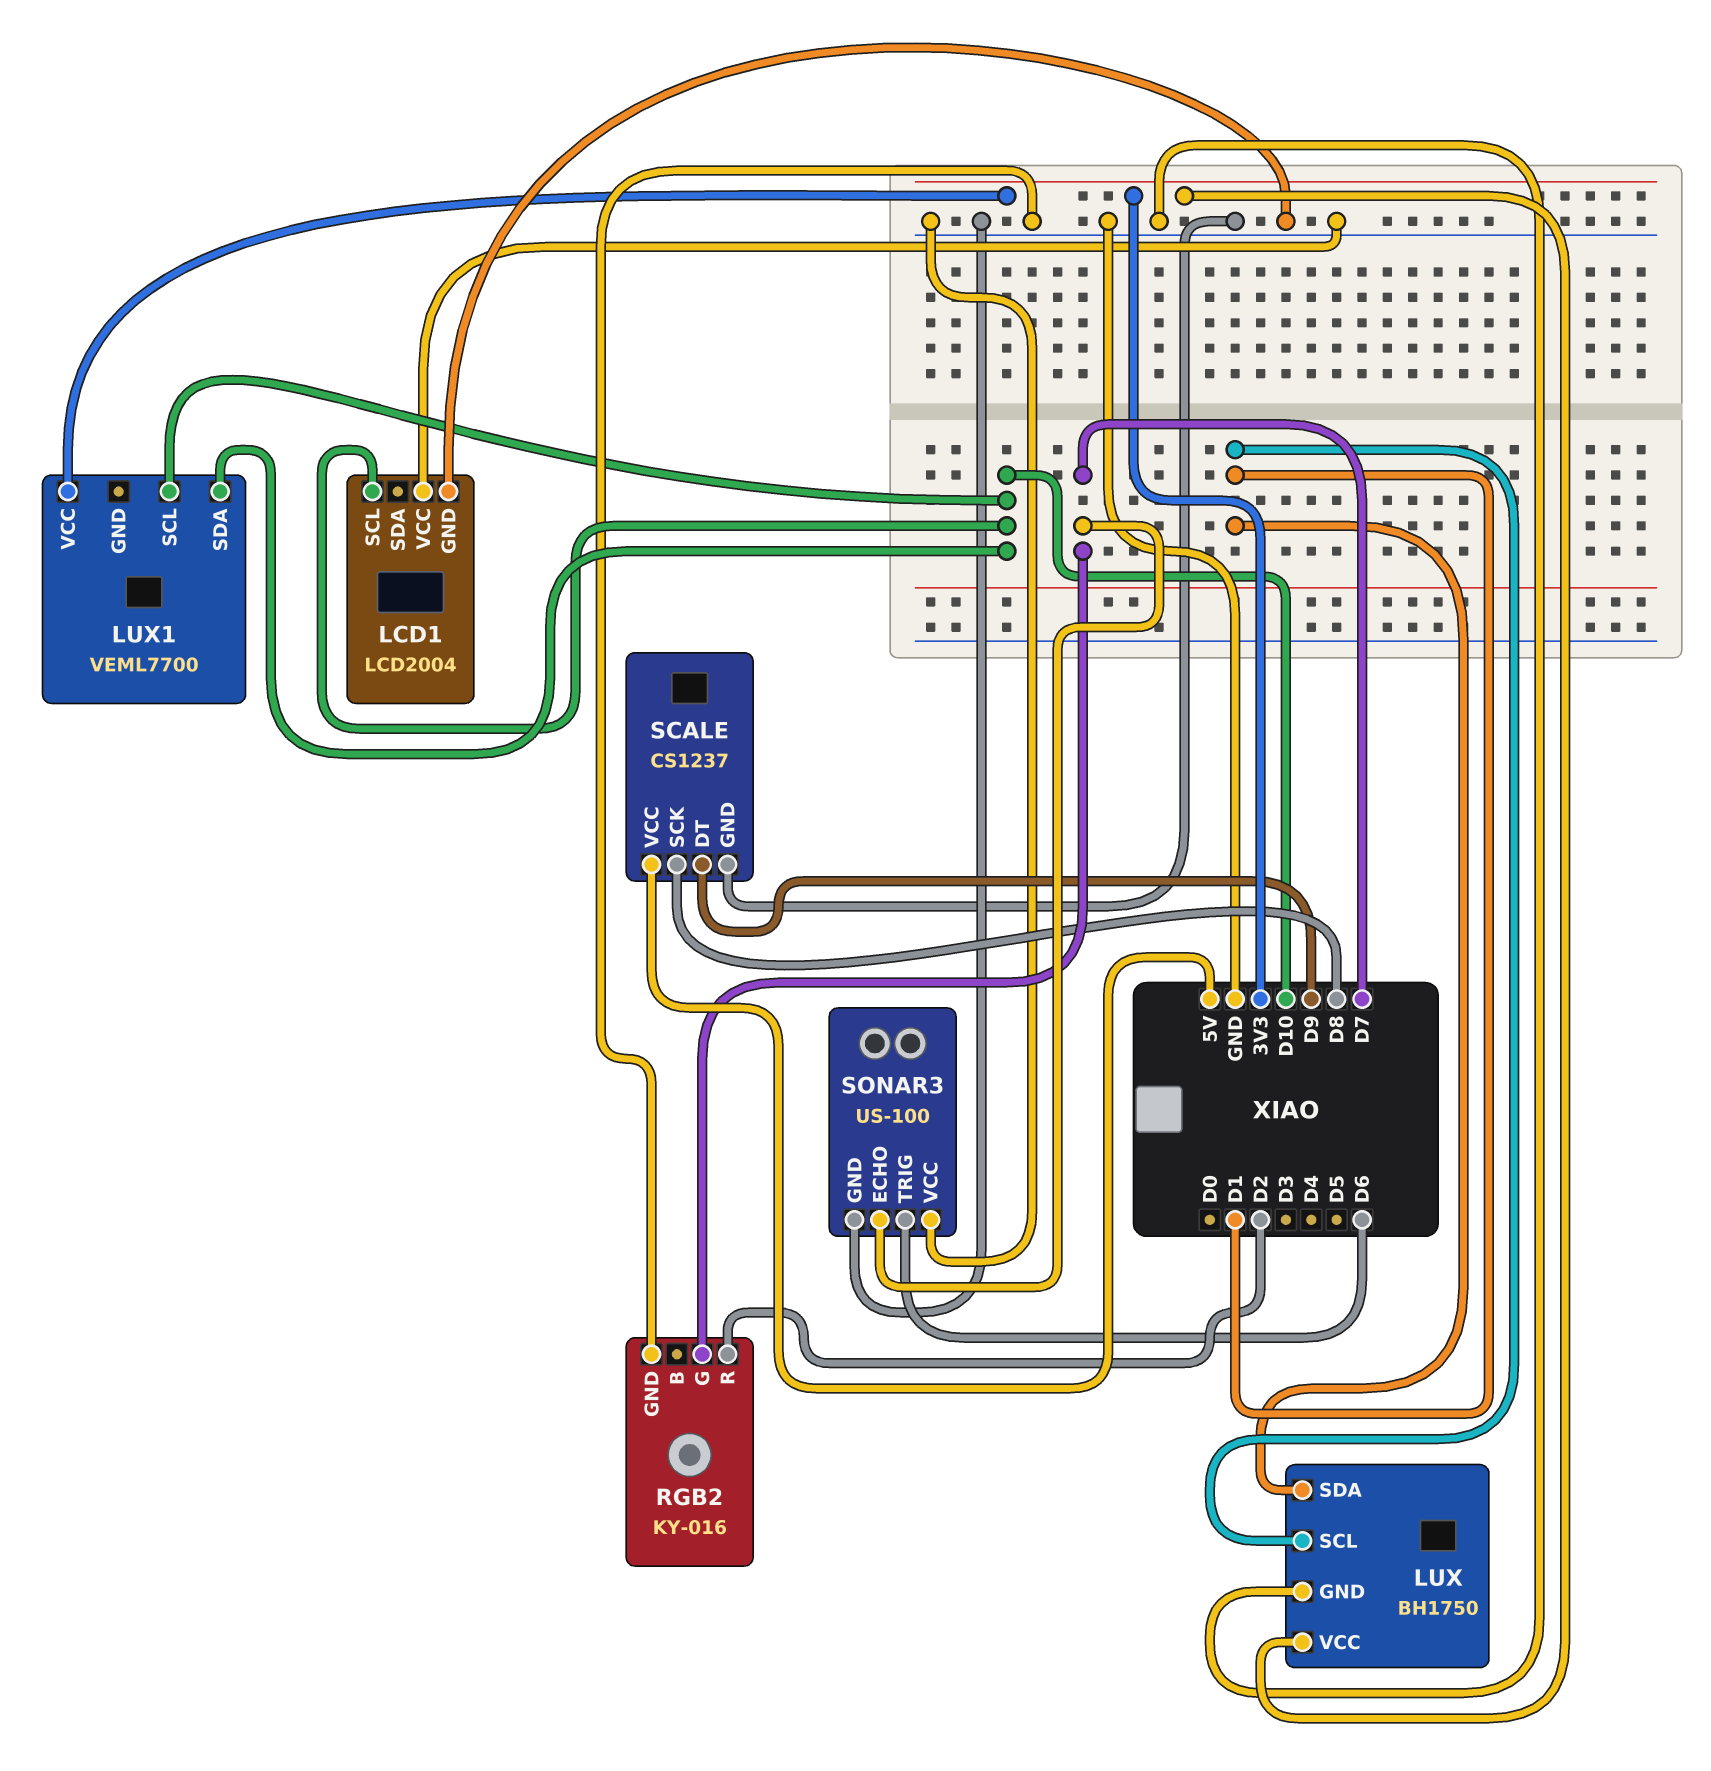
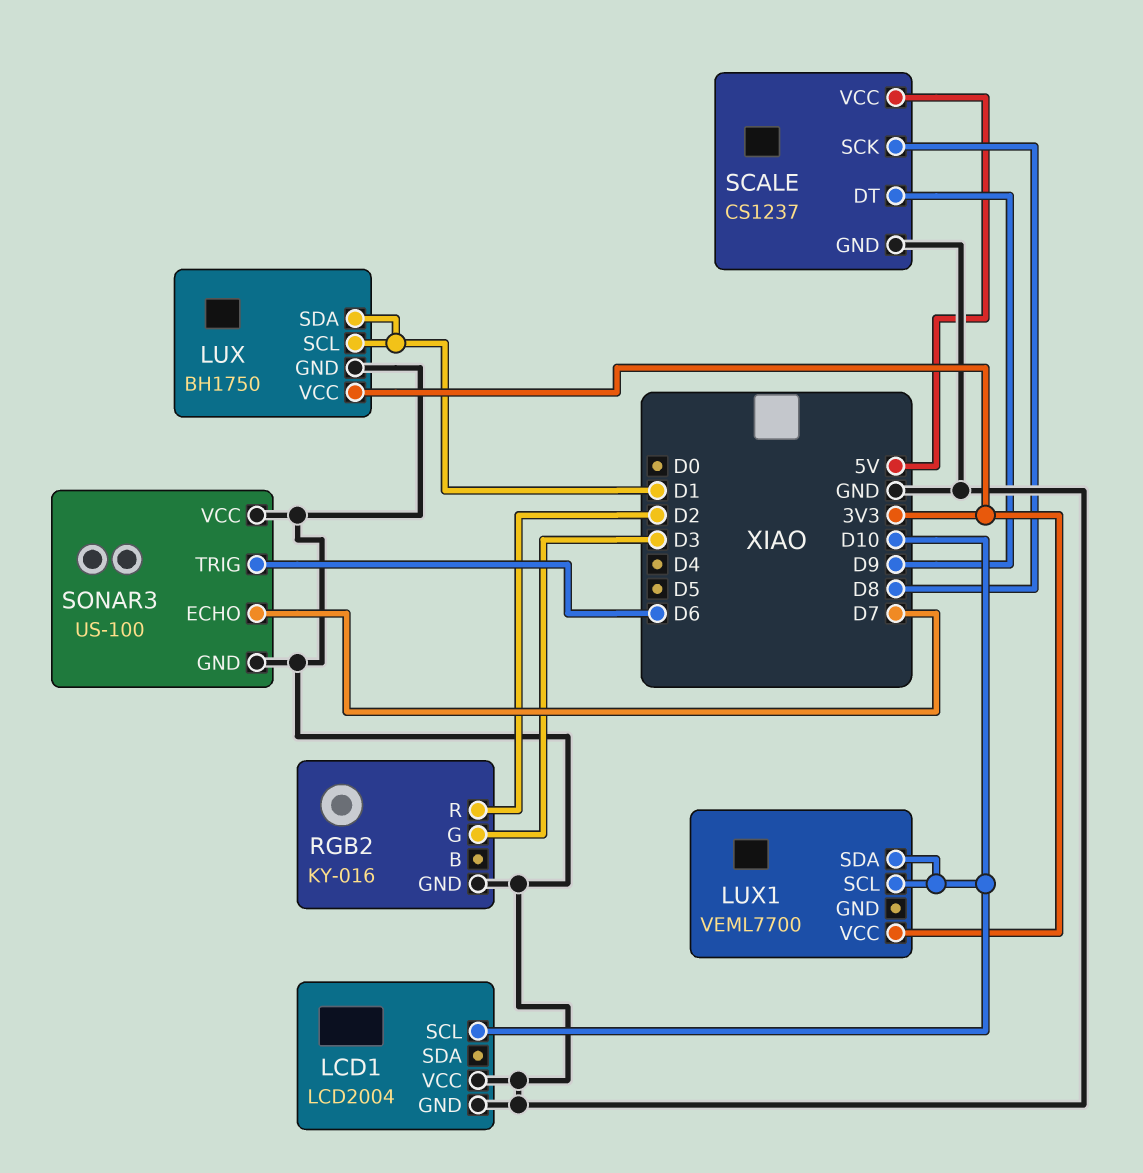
RGB2 pin G: D7 -> D3

